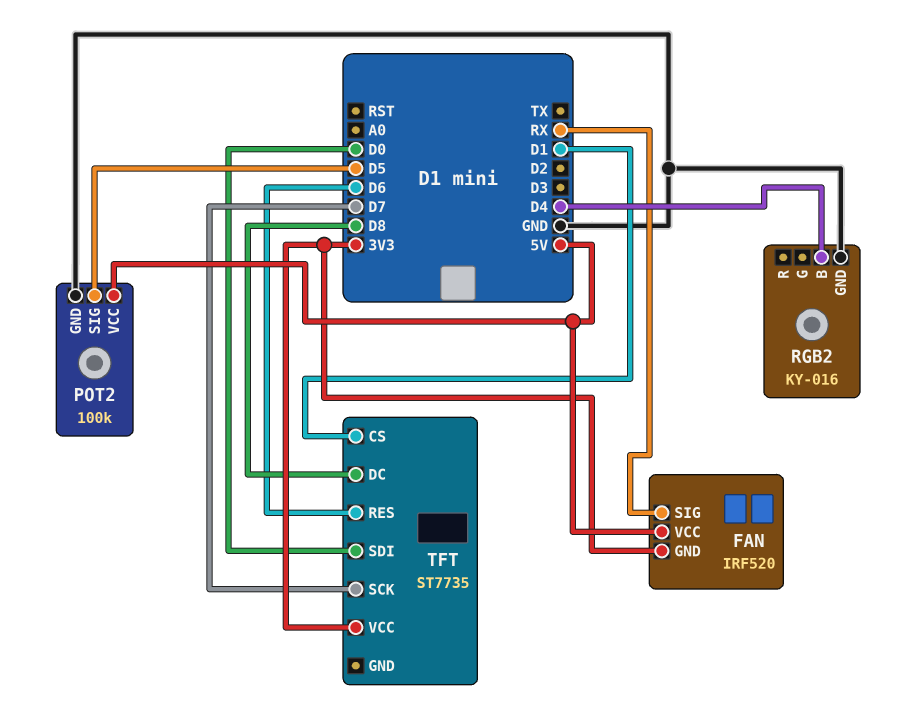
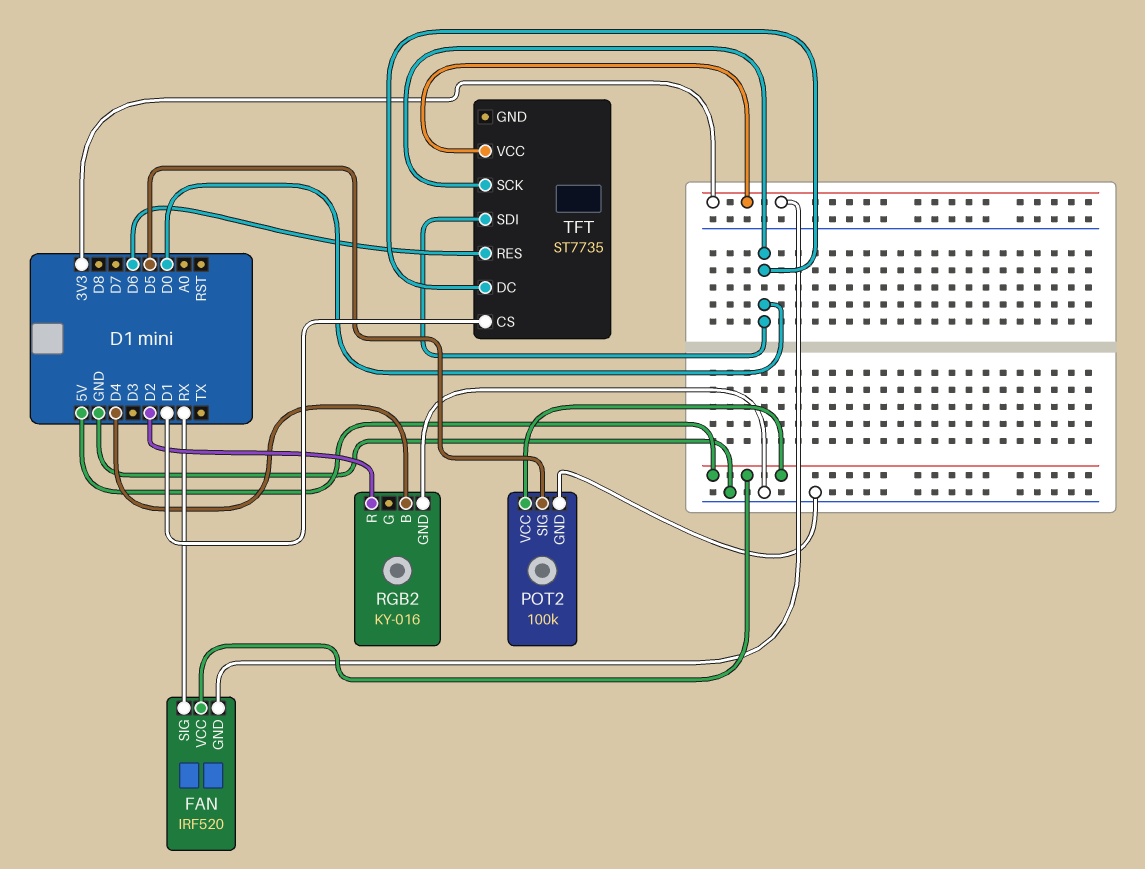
RGB2 pin R: none -> D2
TFT pin DC: D8 -> D0
TFT pin SCK: D7 -> D0

